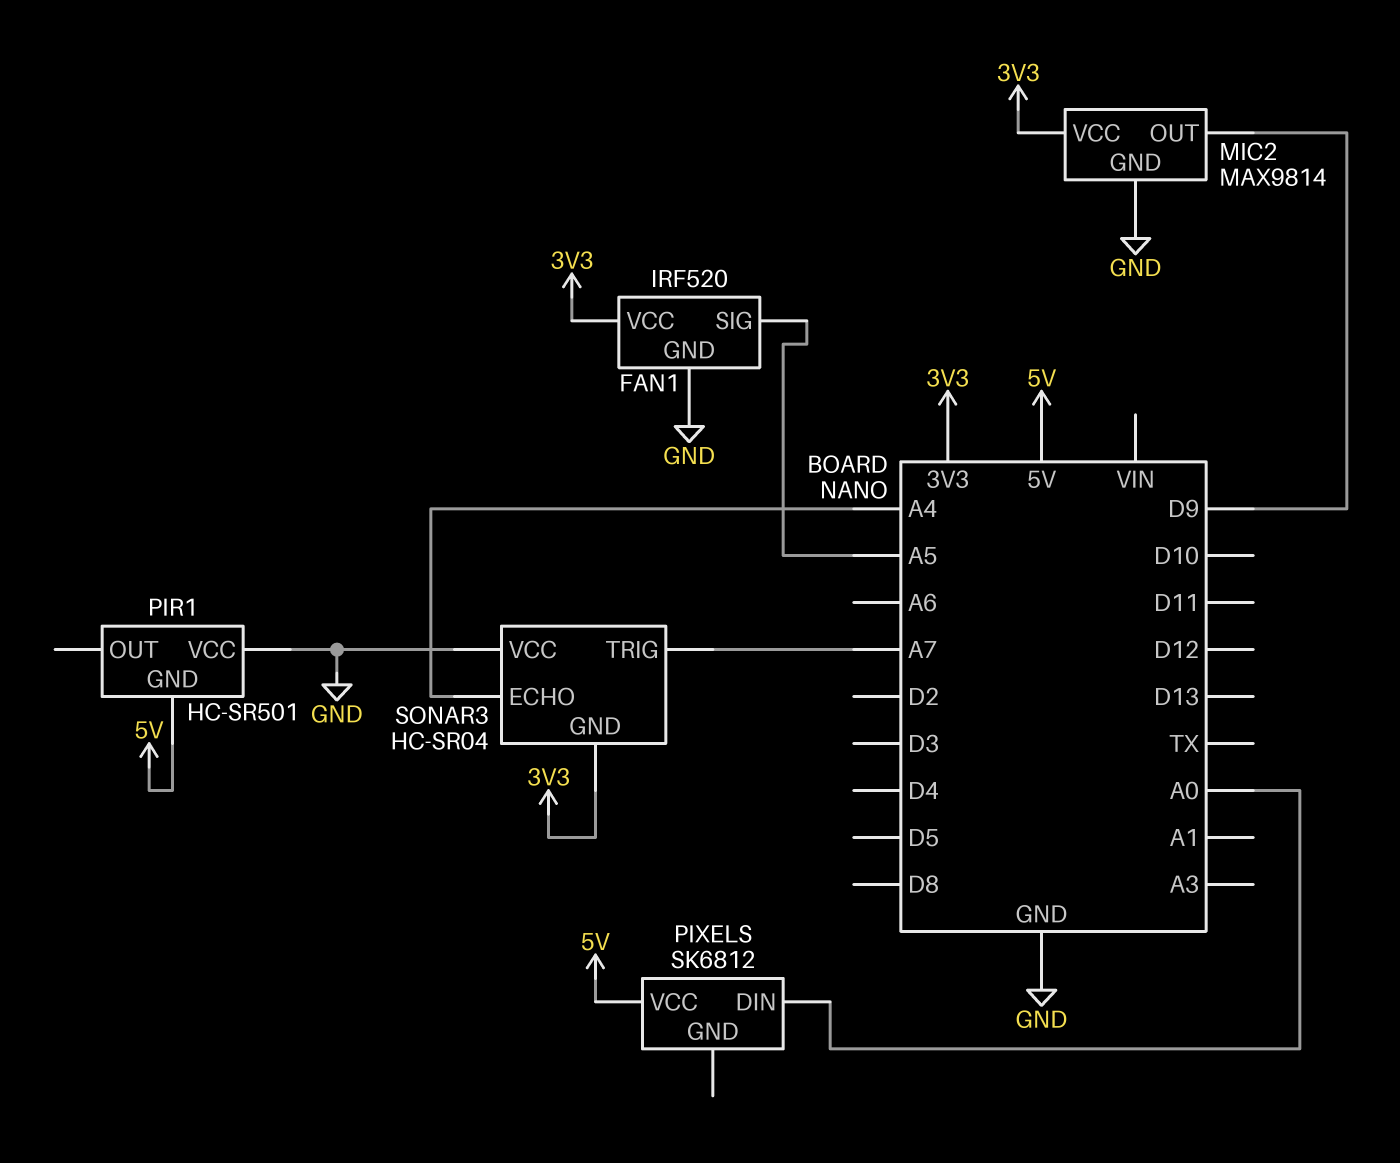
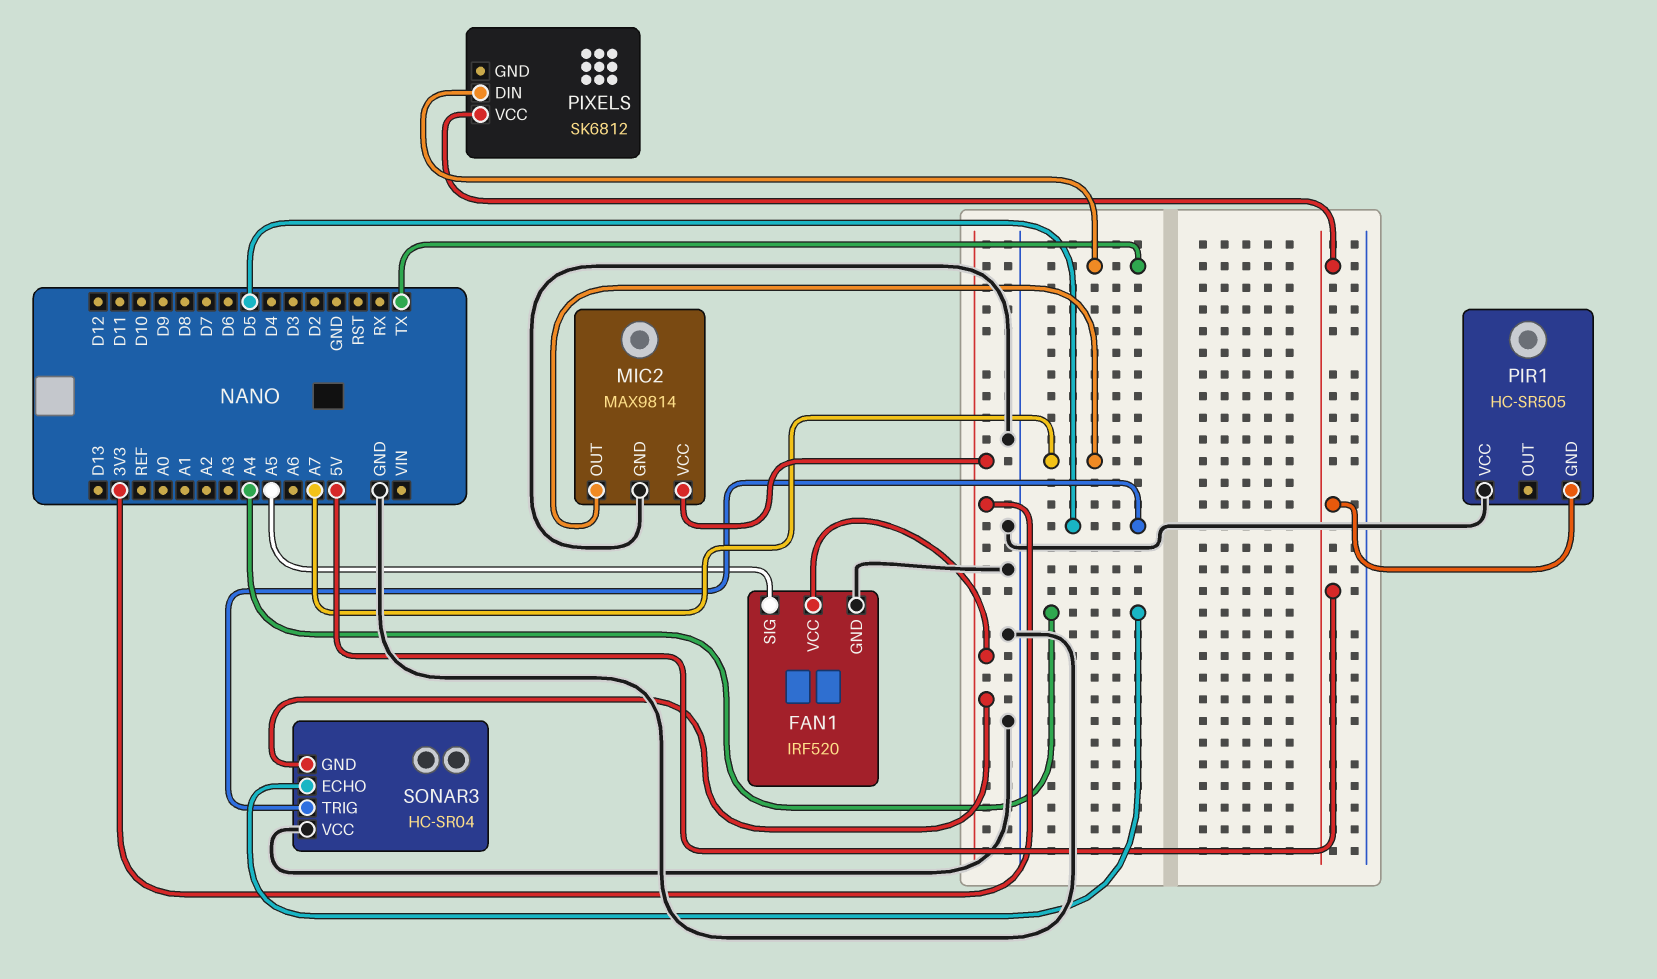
MIC2 pin OUT: D9 -> A7
PIR1: HC-SR501 -> HC-SR505
PIXELS pin DIN: A0 -> TX
SONAR3 pin TRIG: A7 -> D5

